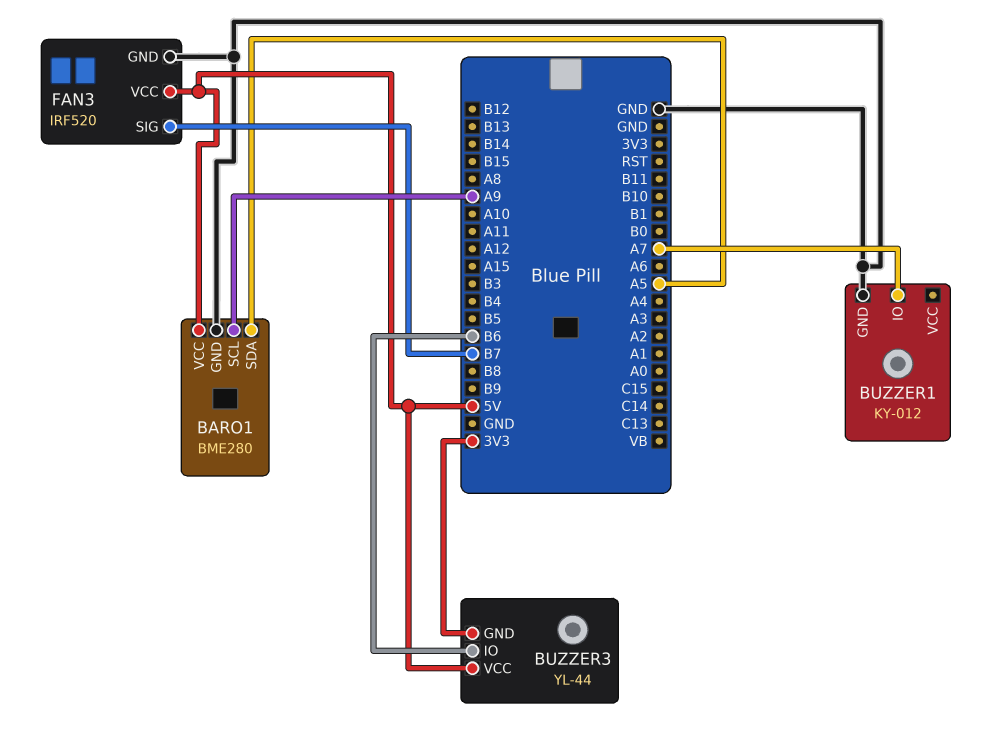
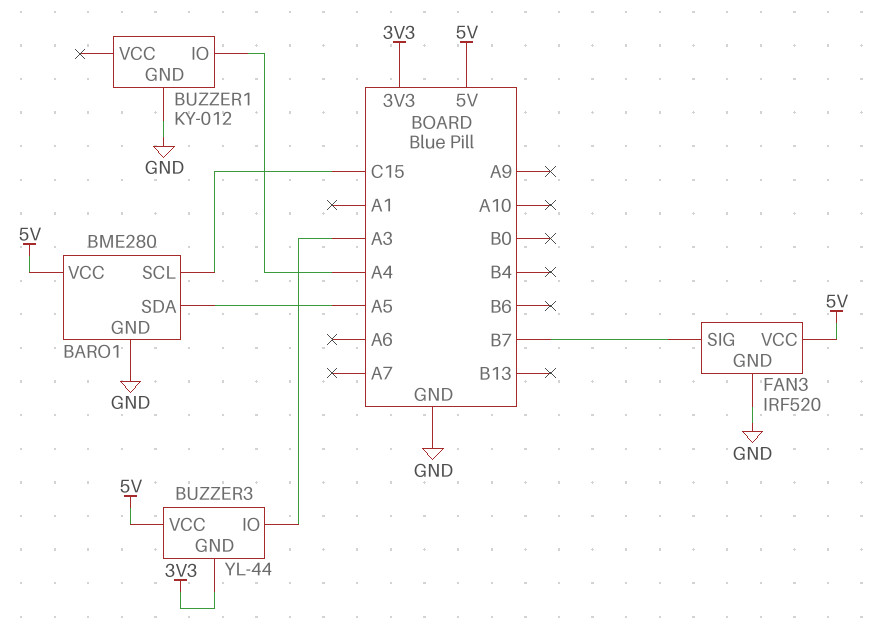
BARO1 pin SCL: A9 -> C15
BUZZER1 pin IO: A7 -> A4
BUZZER3 pin IO: B6 -> A3

